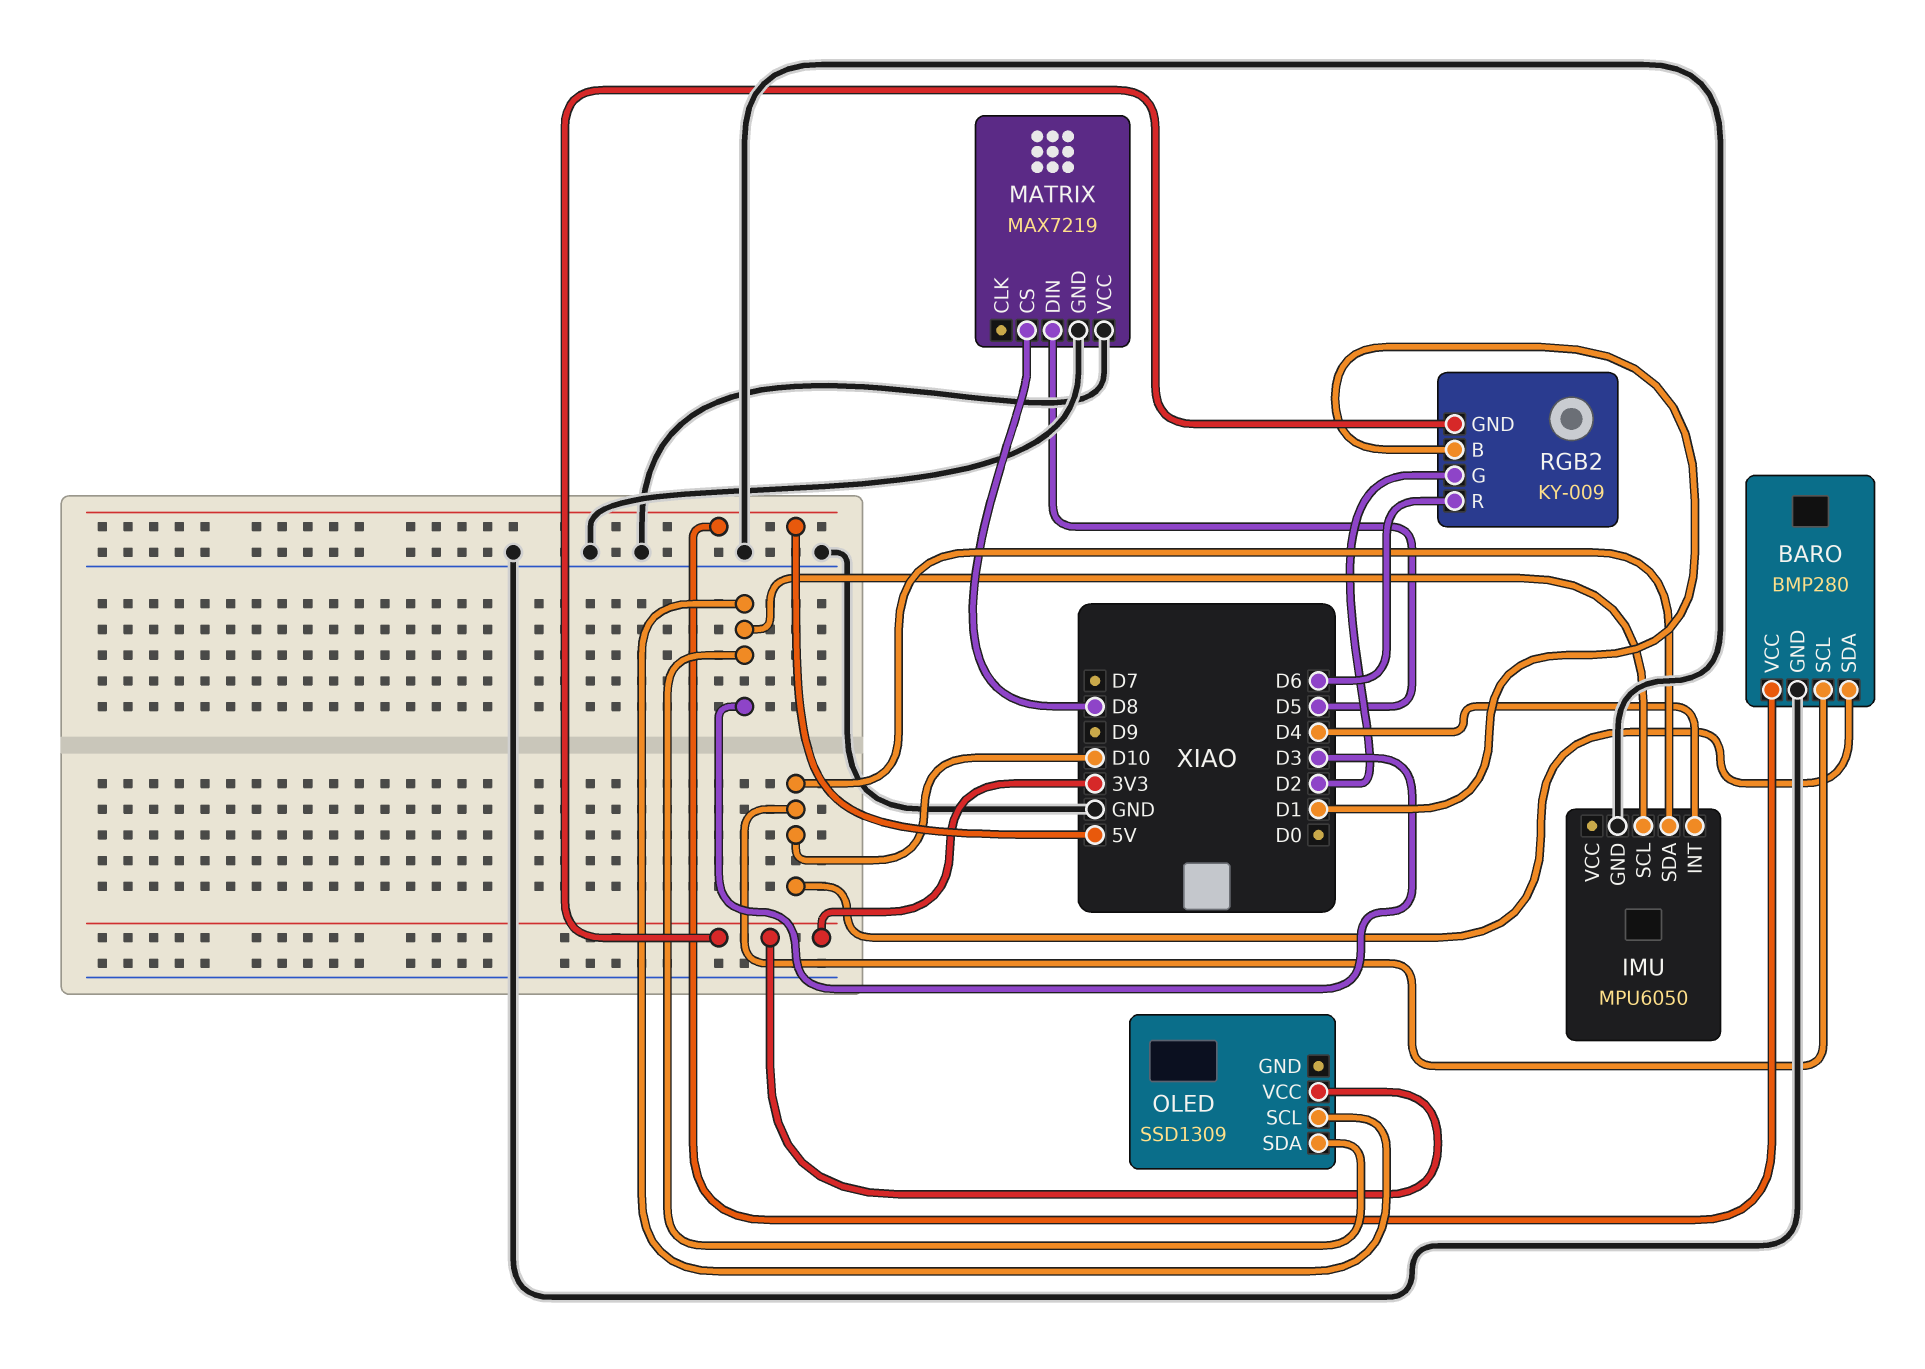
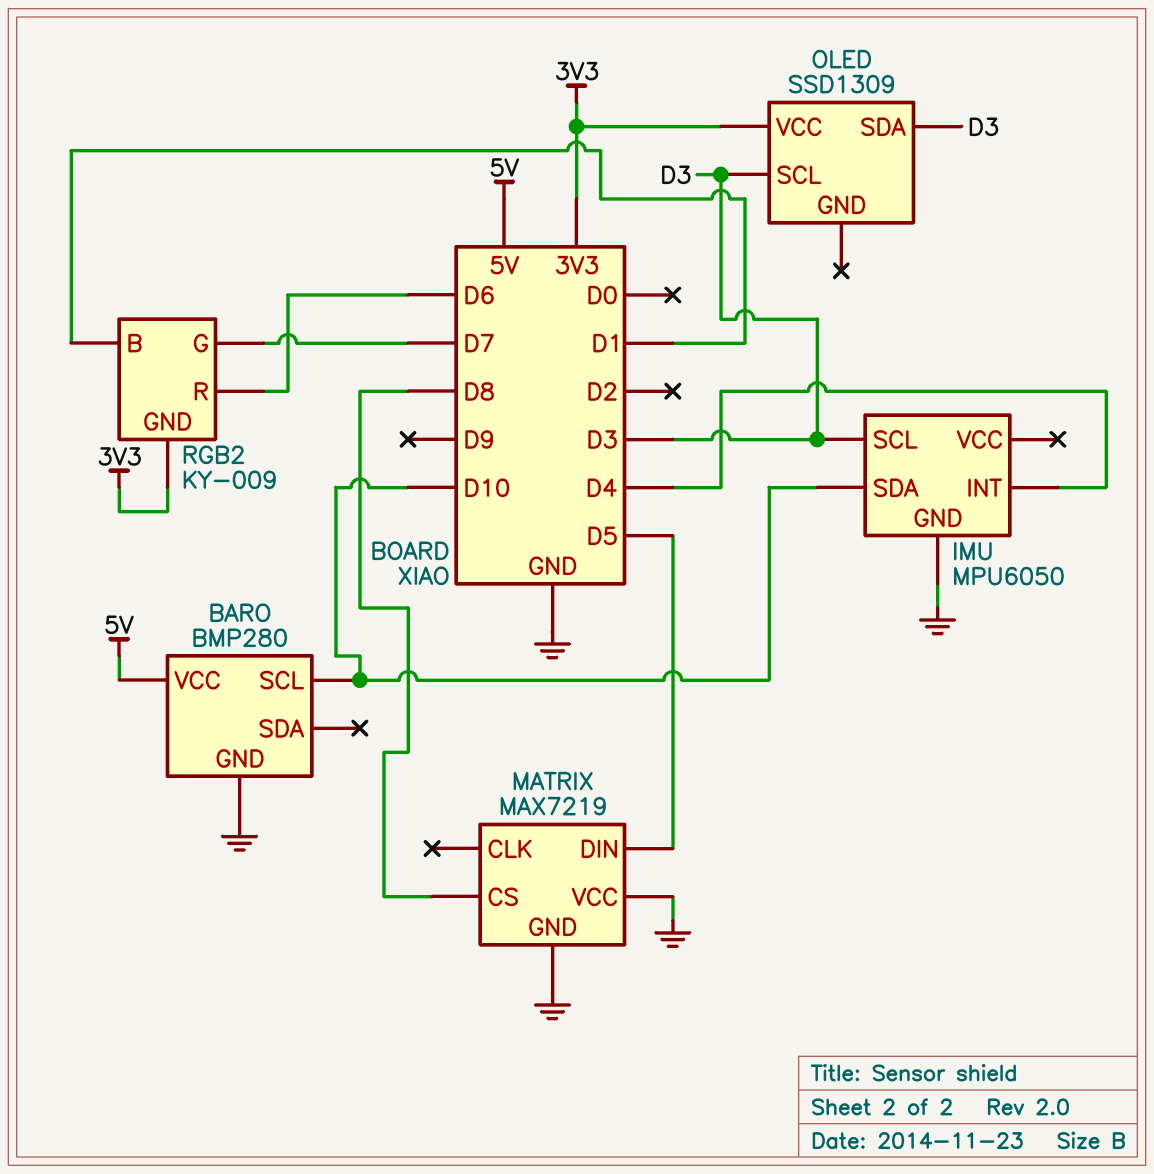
BARO pin SDA: D10 -> none
RGB2 pin G: D2 -> D7

